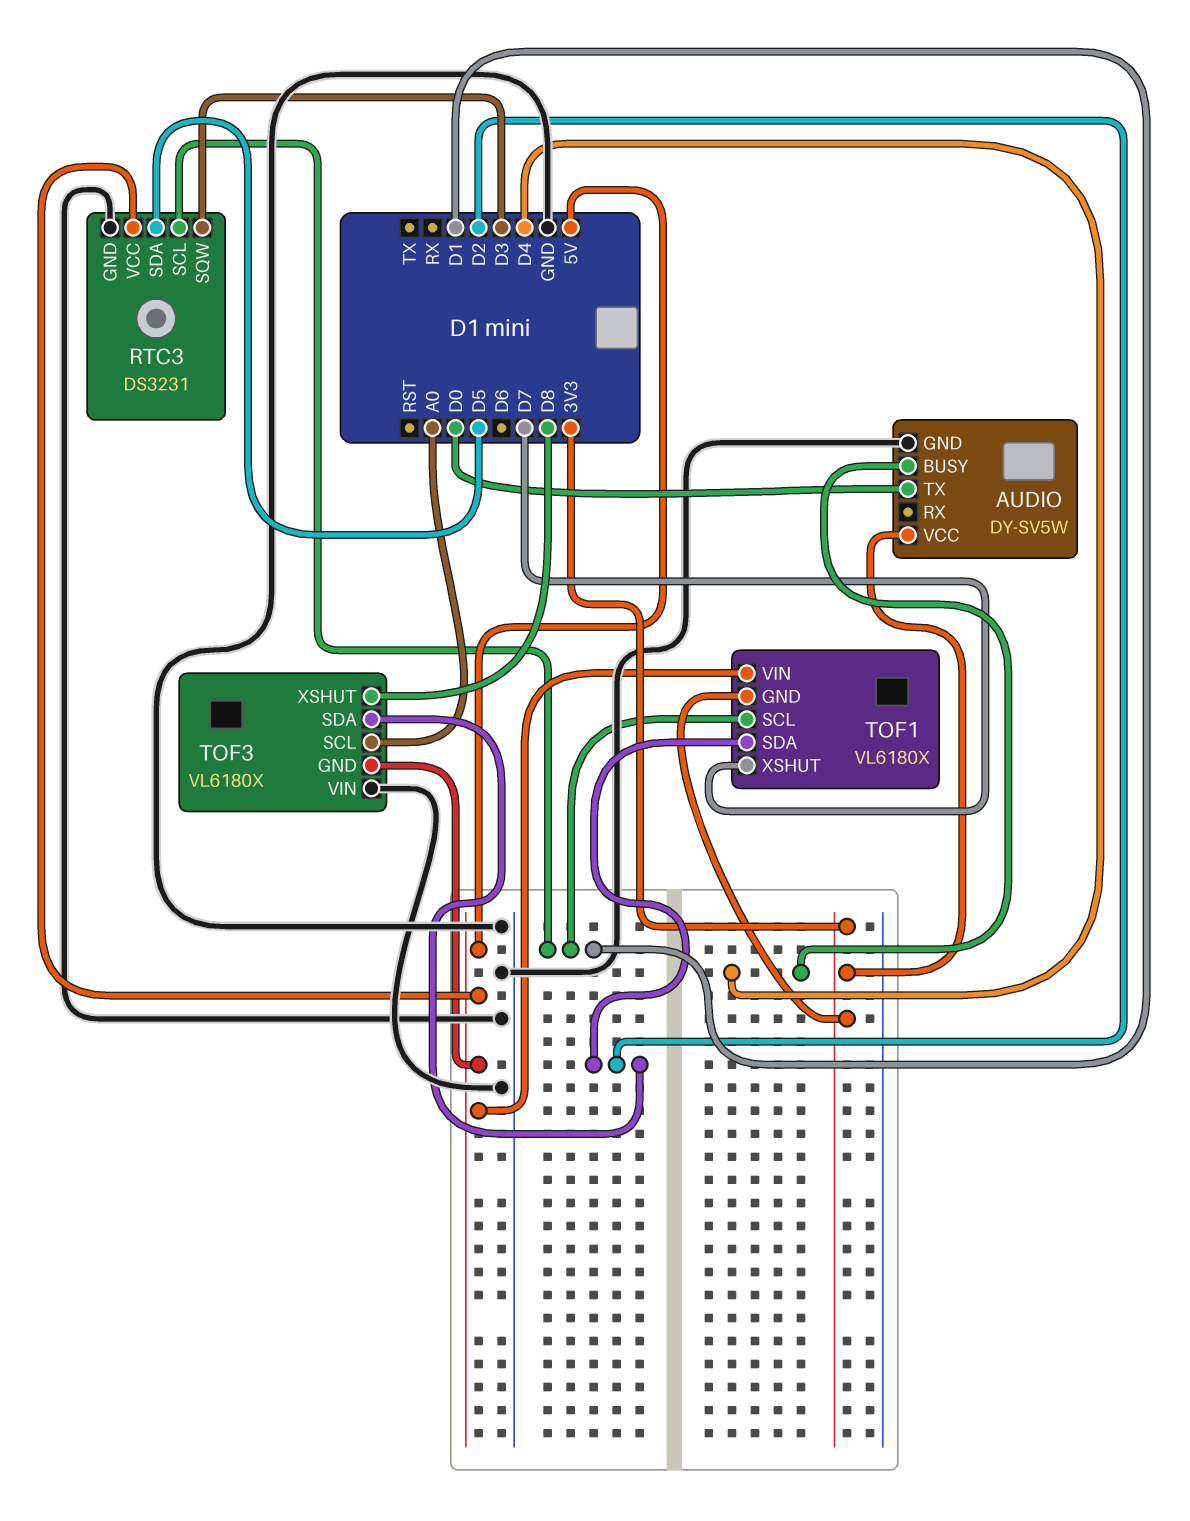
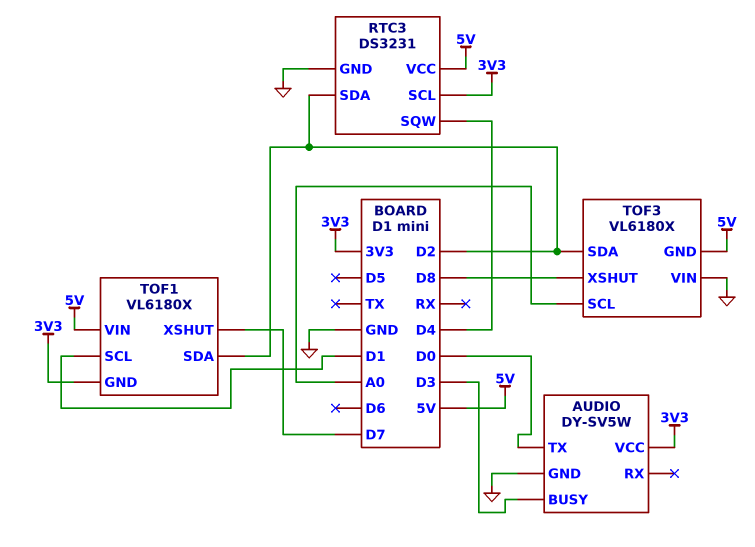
AUDIO pin BUSY: D4 -> D3
RTC3 pin SCL: D1 -> 3V3
RTC3 pin SDA: D5 -> D2
RTC3 pin SQW: D3 -> D4

